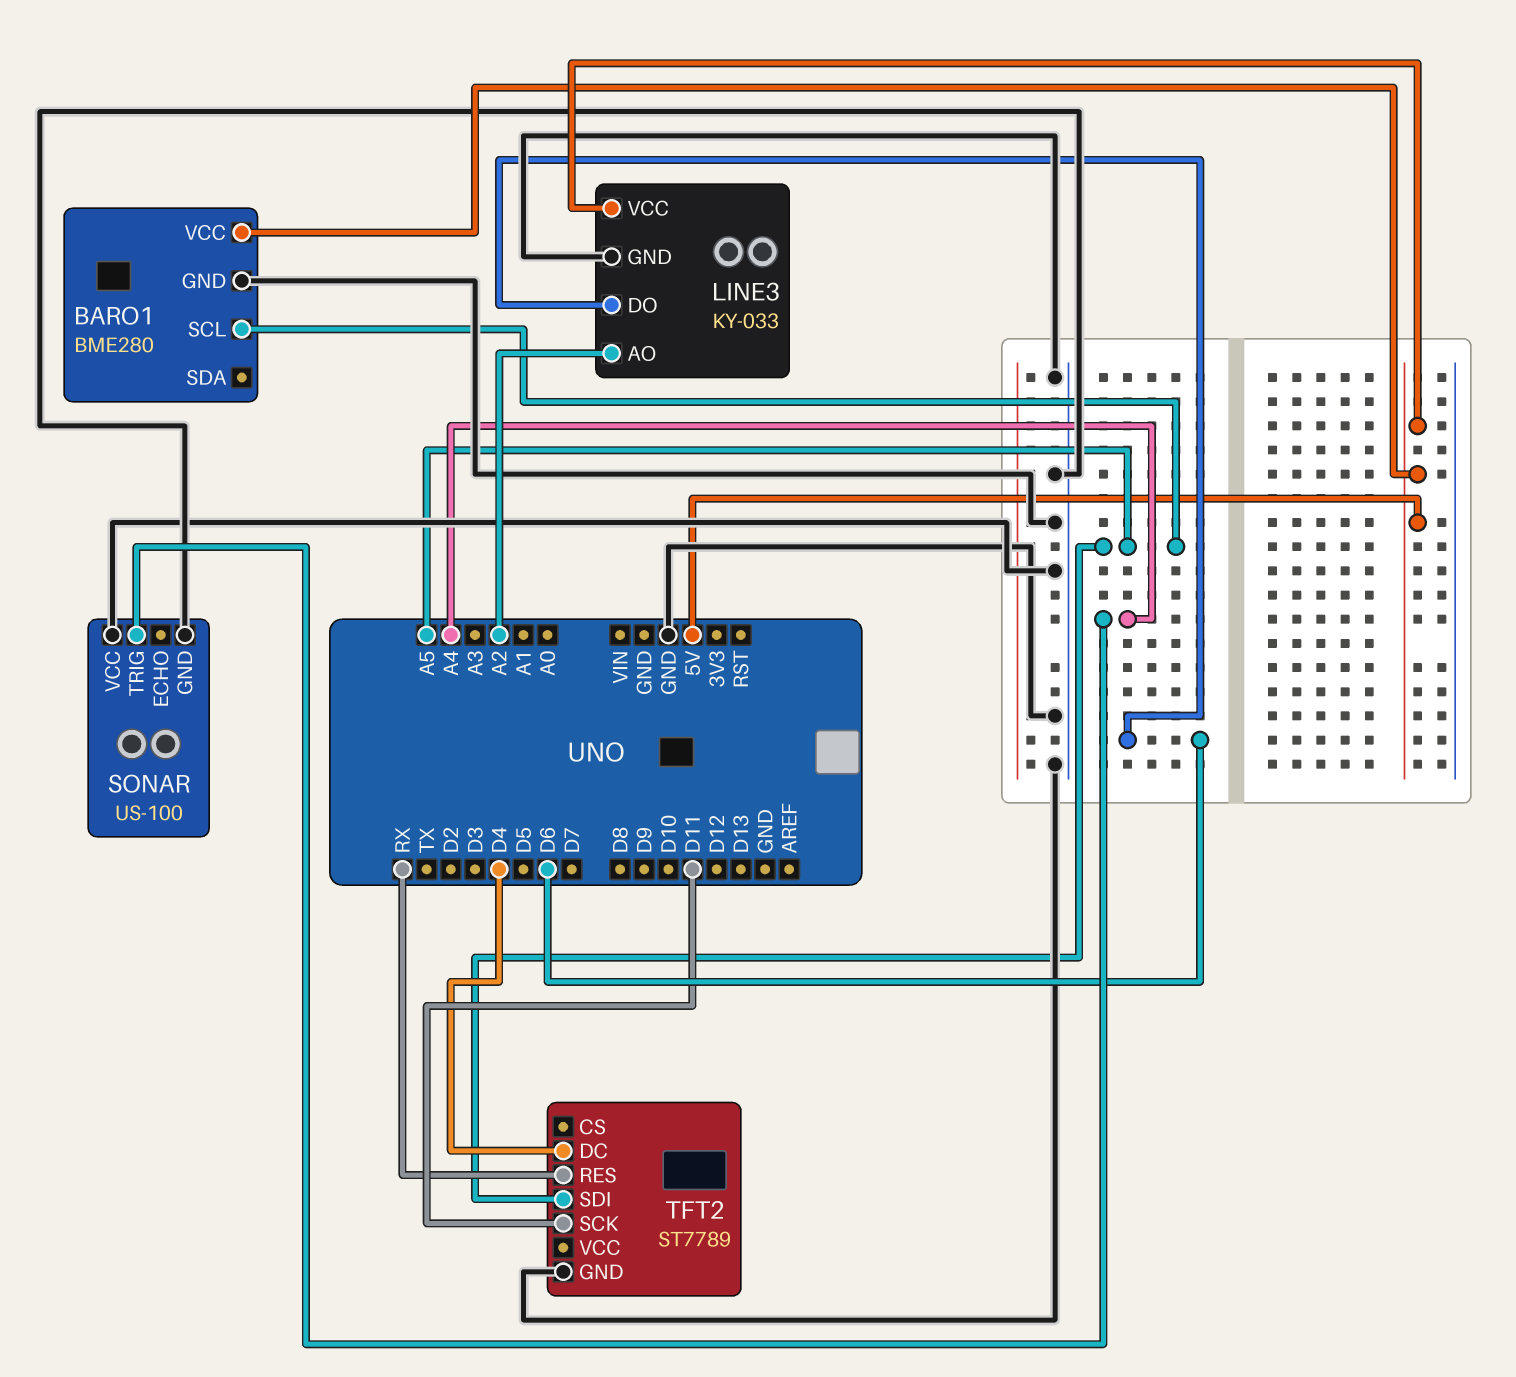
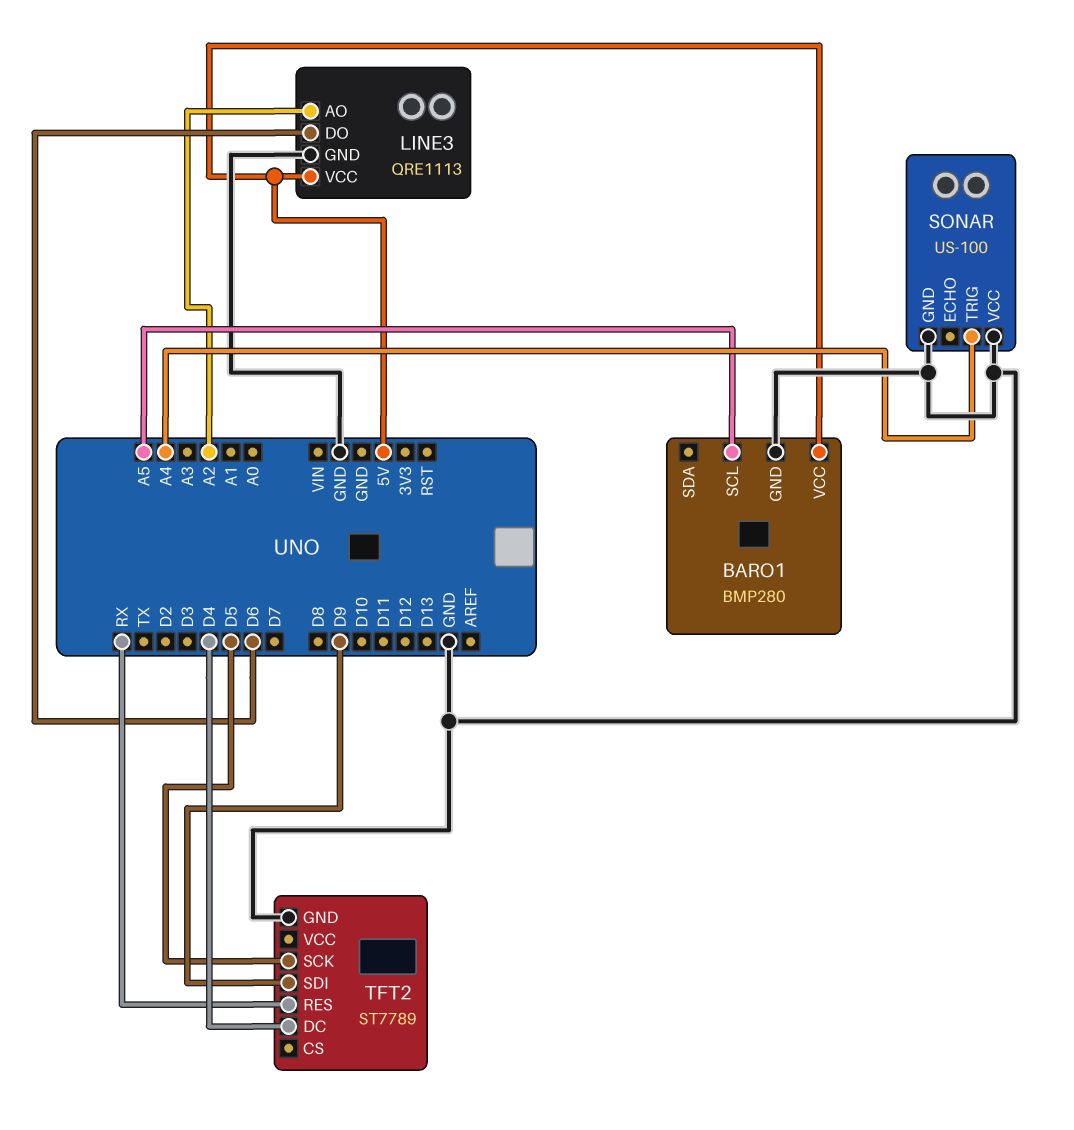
BARO1: BME280 -> BMP280
LINE3: KY-033 -> QRE1113
TFT2 pin SCK: D11 -> D5
TFT2 pin SDI: A5 -> D9

